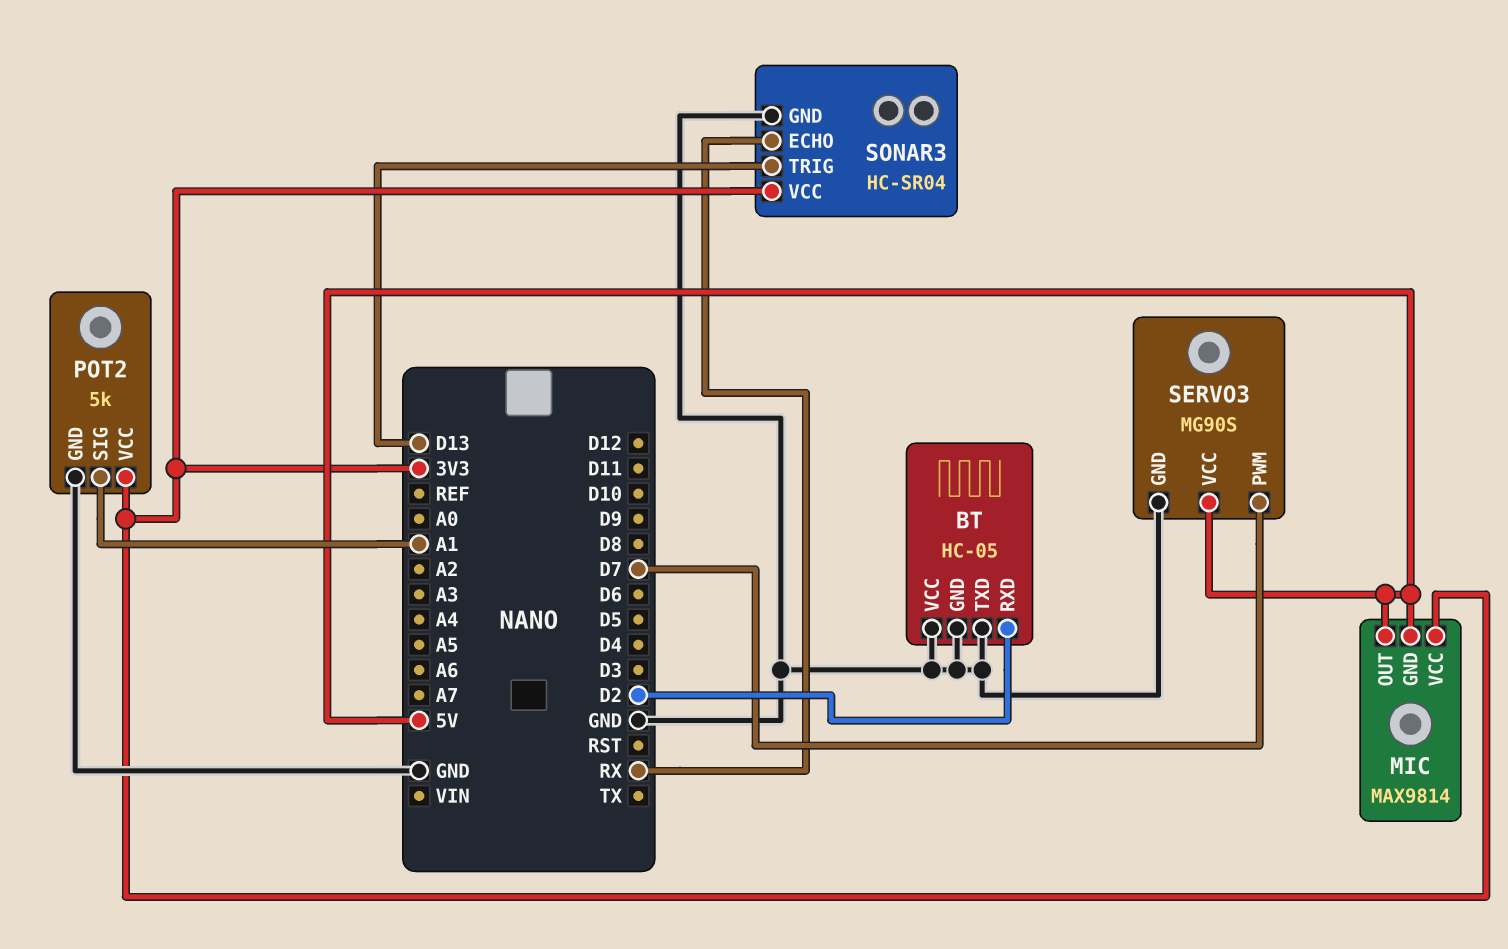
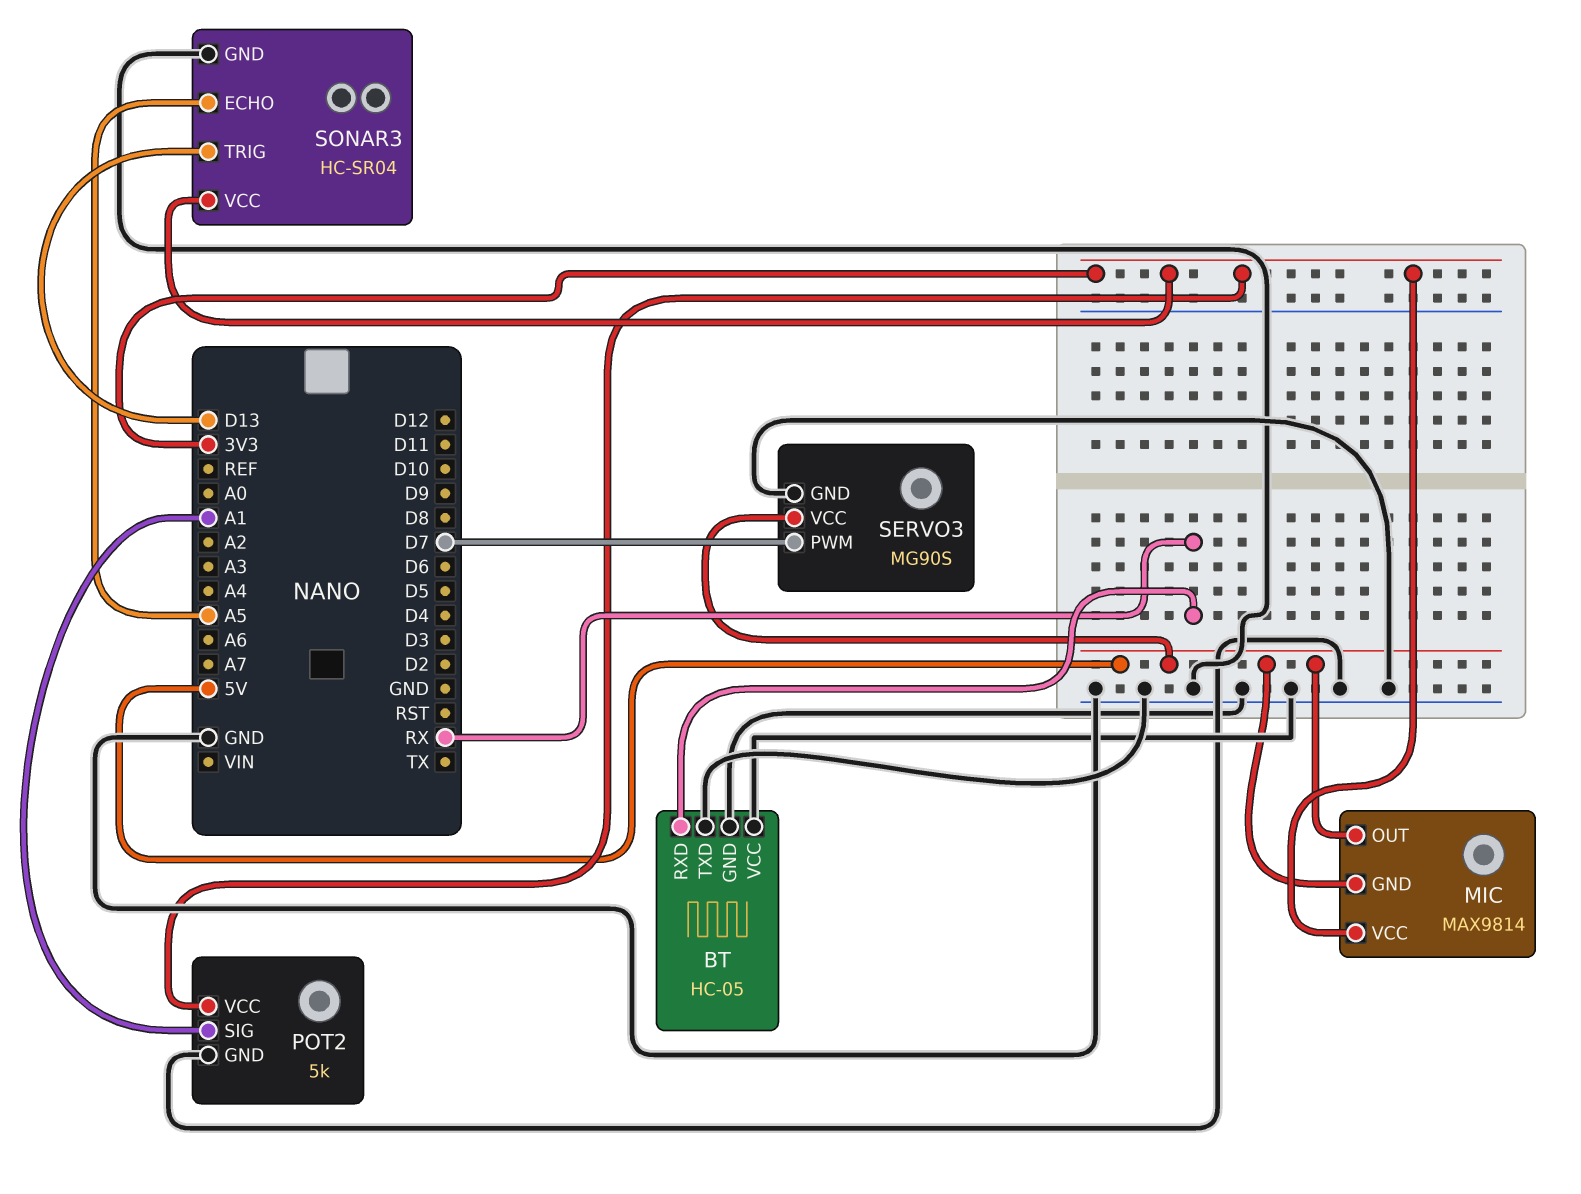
BT pin RXD: D2 -> RX
SONAR3 pin ECHO: RX -> A5

